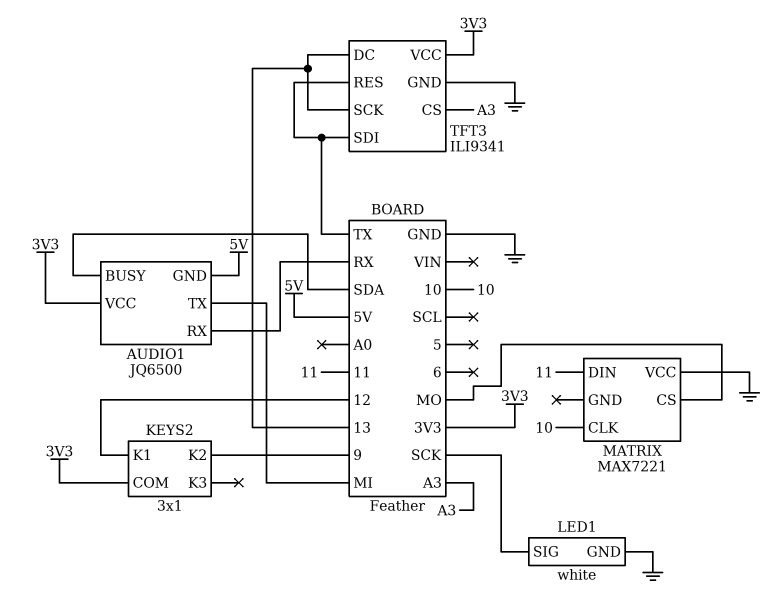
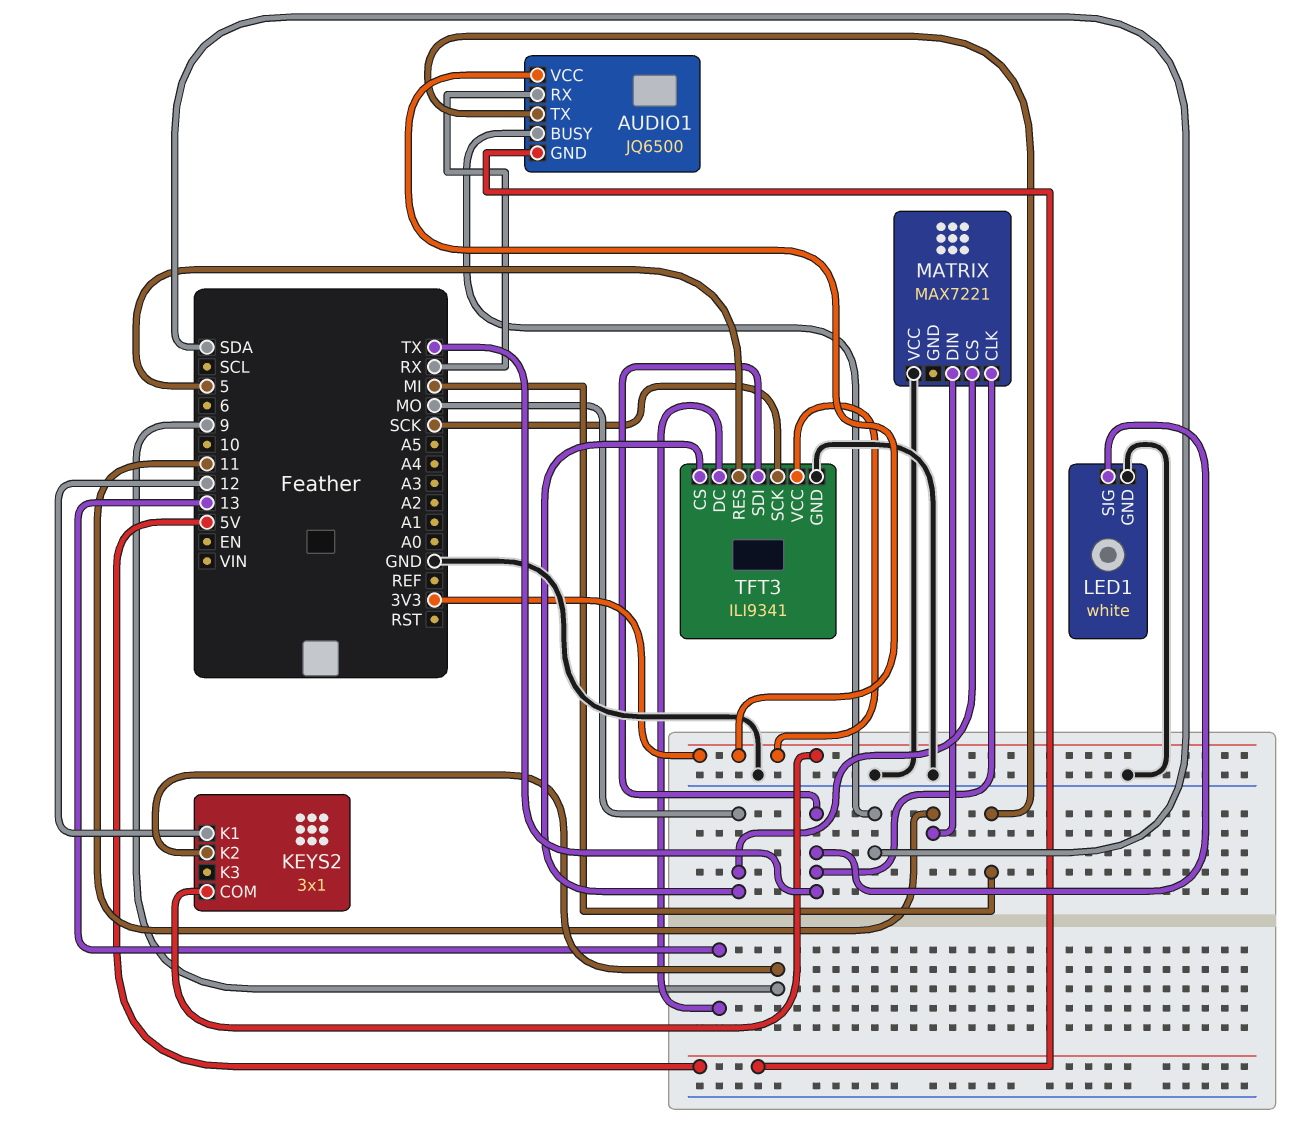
LED1 pin SIG: SCK -> TX
MATRIX pin CLK: 10 -> TX
TFT3 pin CS: A3 -> MO
TFT3 pin RES: TX -> 5
TFT3 pin SCK: 13 -> SCK

